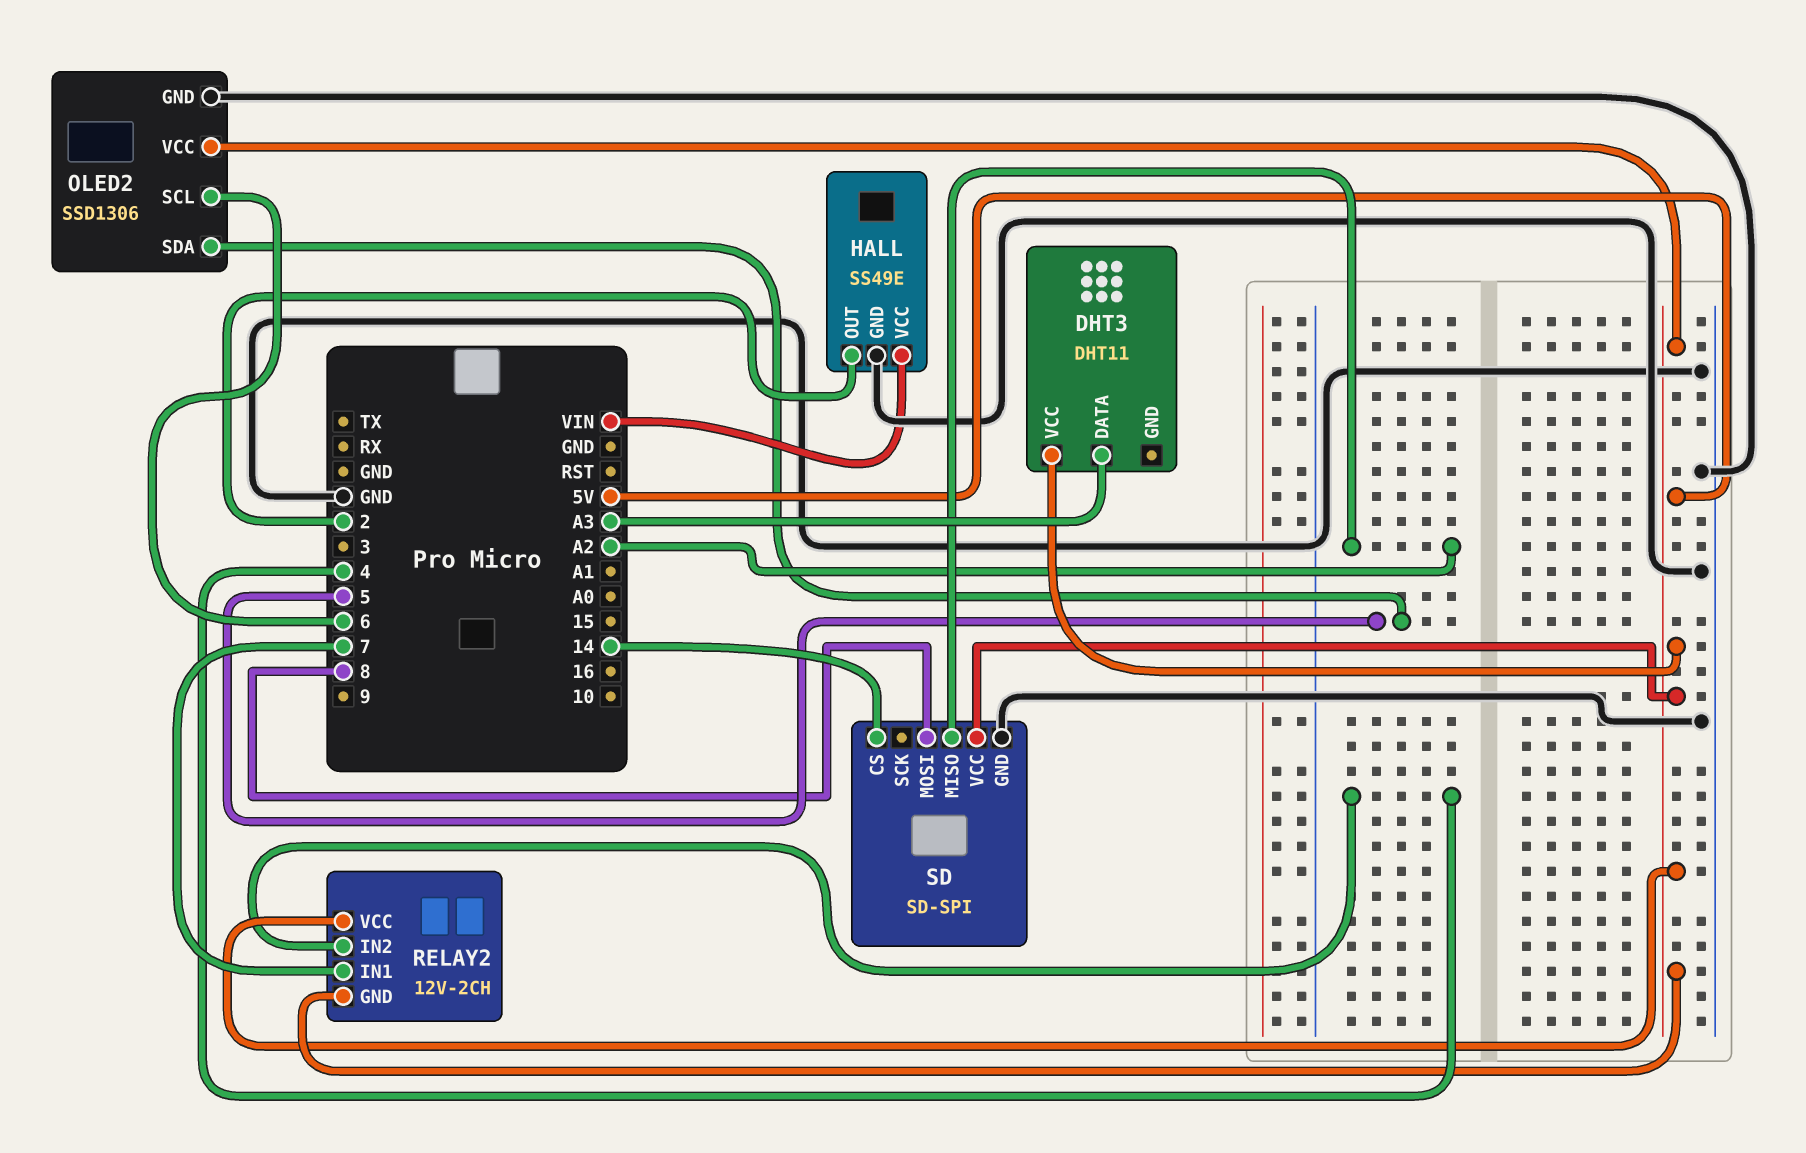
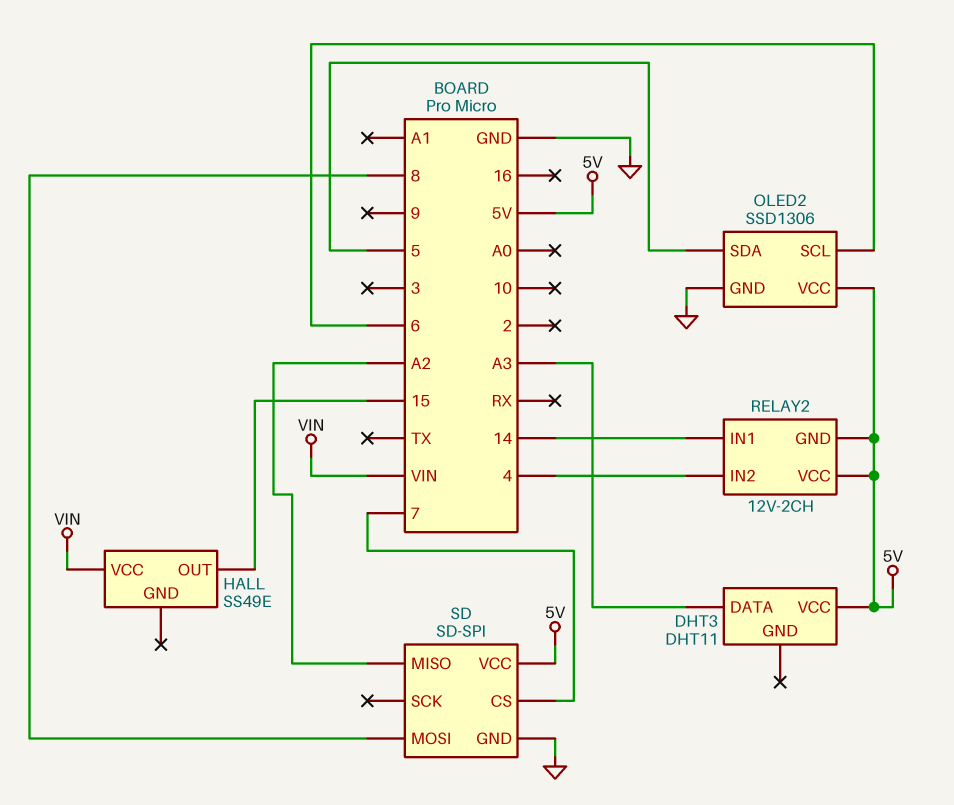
HALL pin GND: GND -> none
HALL pin OUT: 2 -> 15
RELAY2 pin IN1: 7 -> 14
SD pin CS: 14 -> 7

